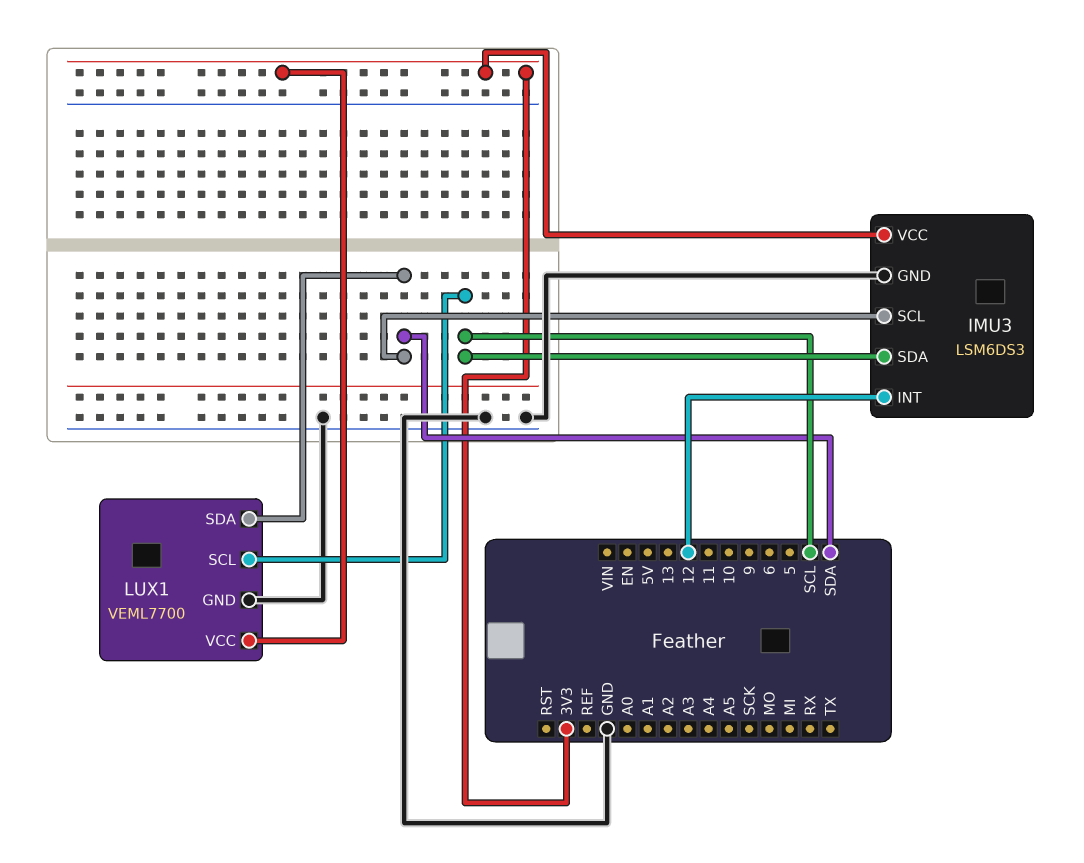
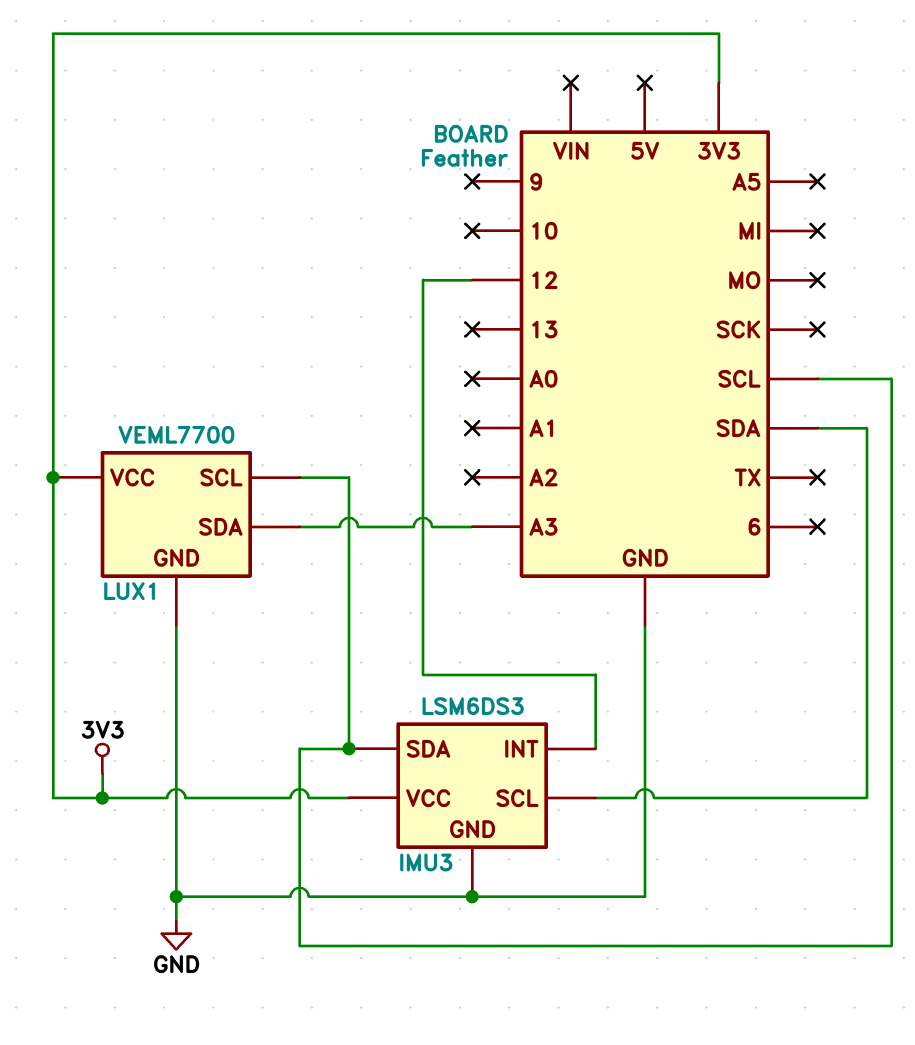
LUX1 pin SDA: SDA -> A3

